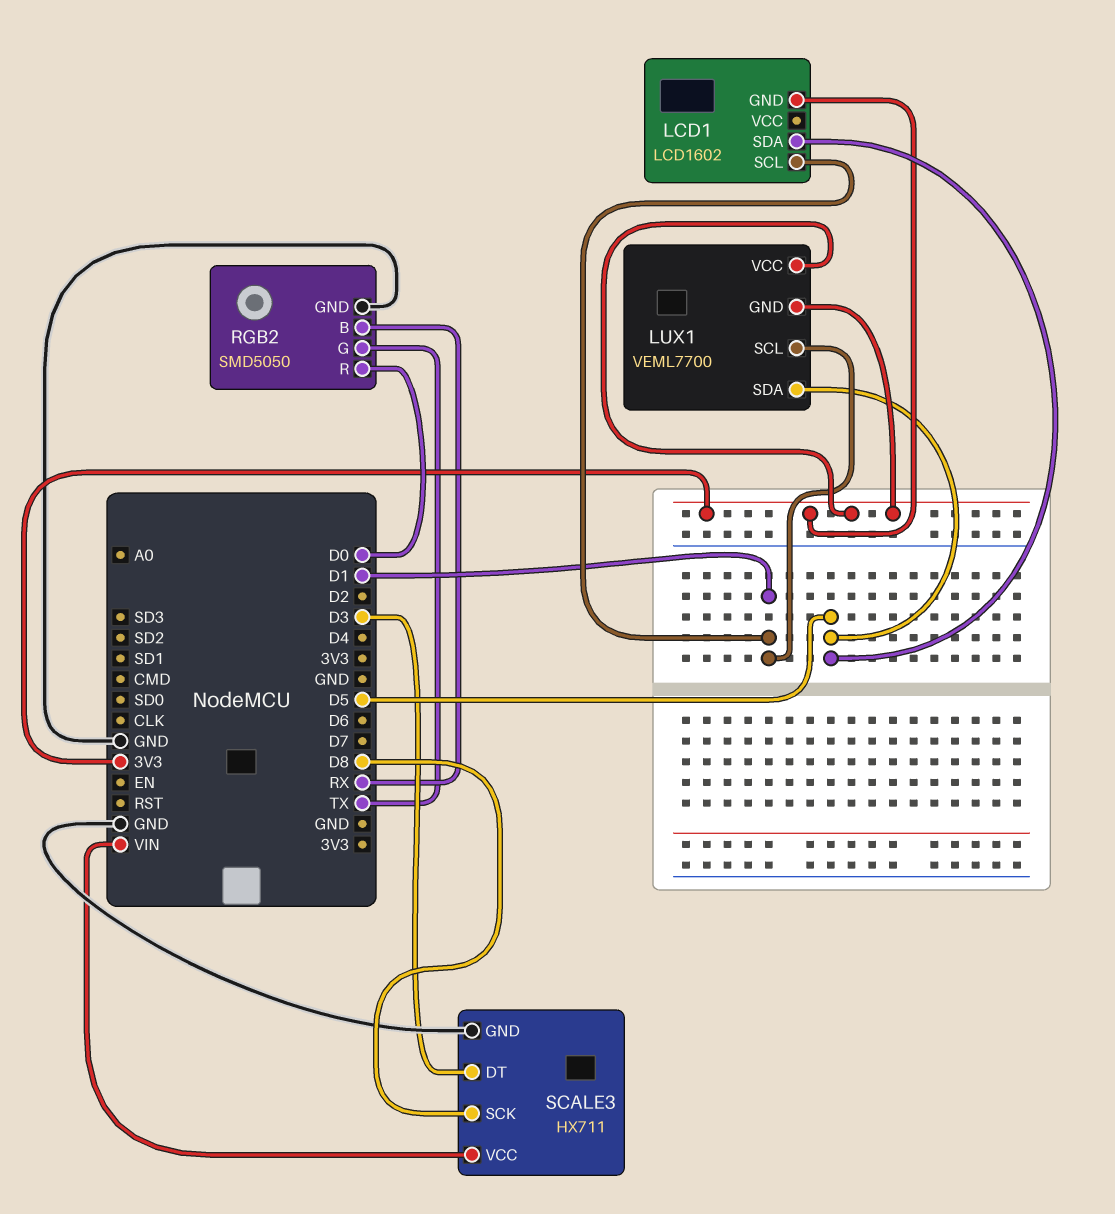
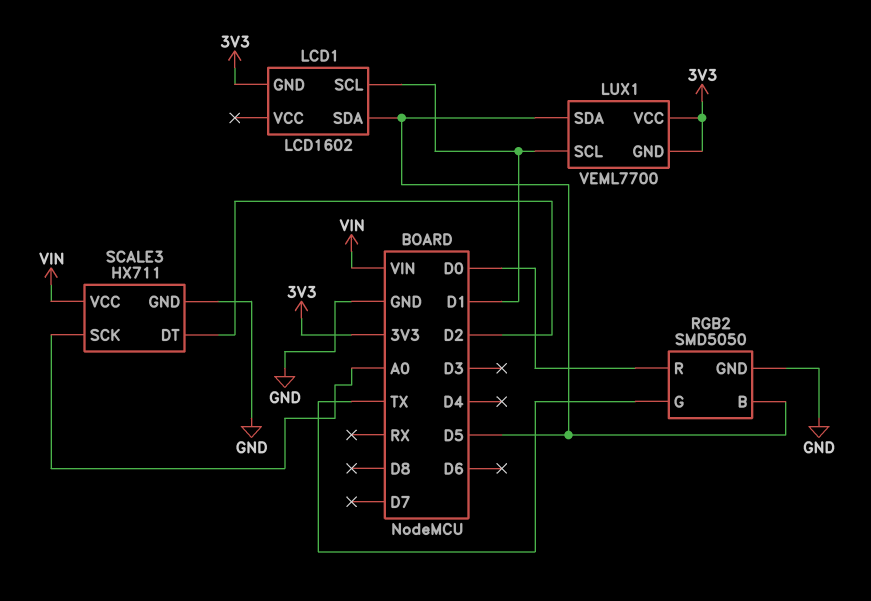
RGB2 pin B: RX -> D5
SCALE3 pin DT: D3 -> D2
SCALE3 pin SCK: D8 -> A0

